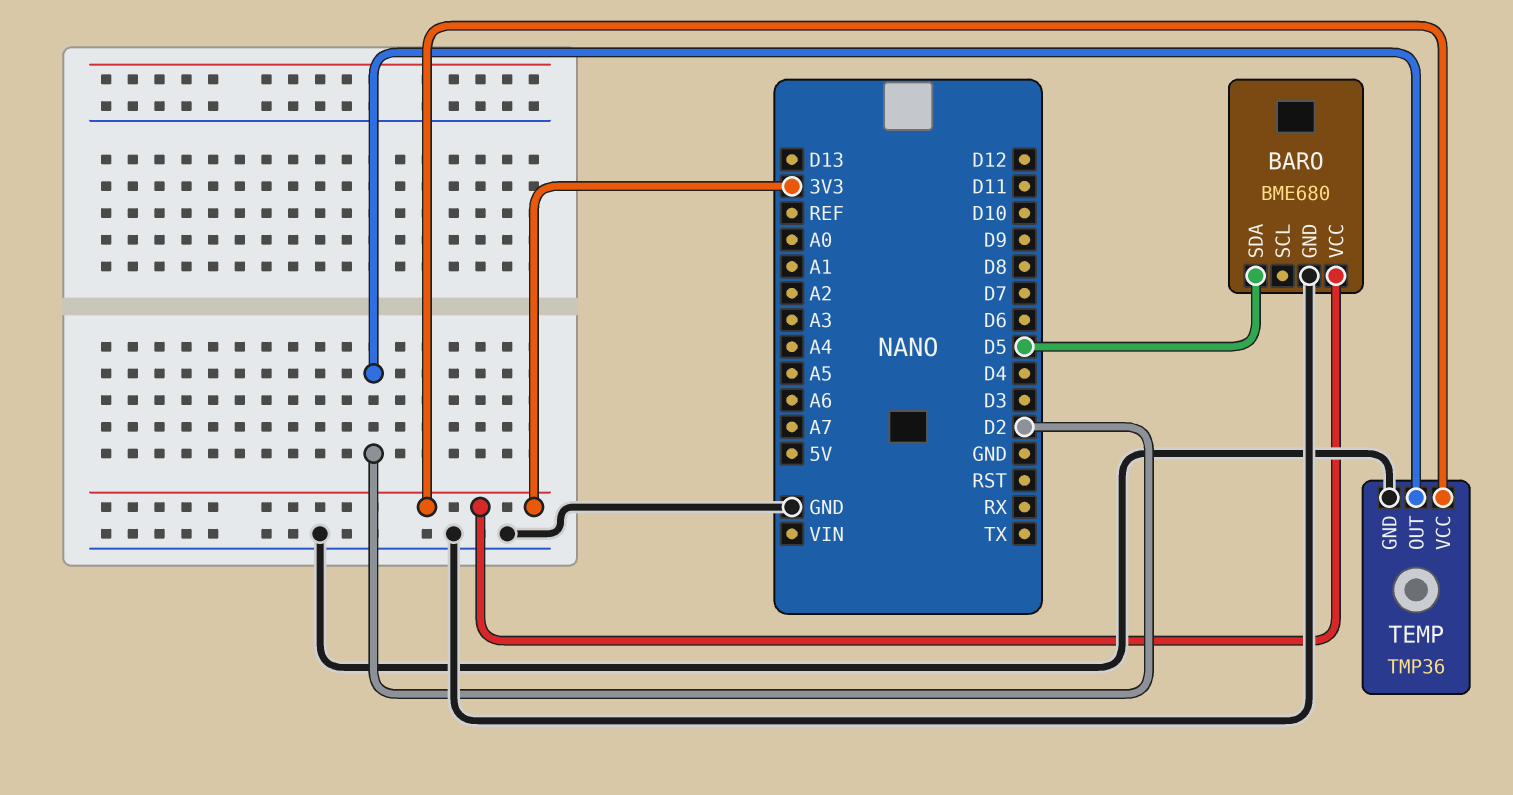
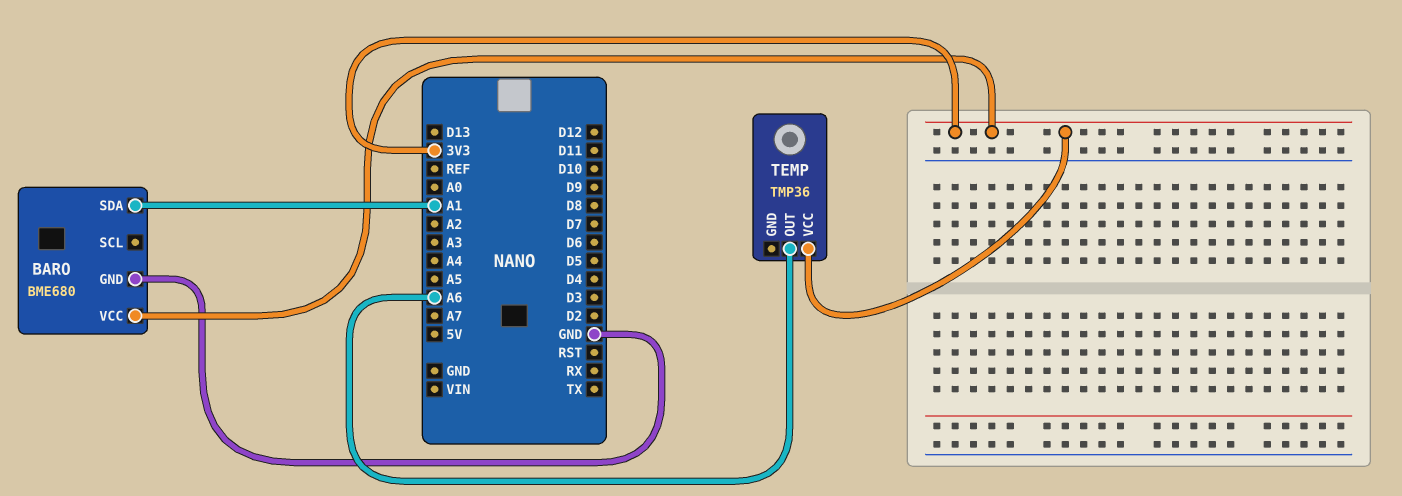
BARO pin SDA: D5 -> A1
TEMP pin GND: GND -> none
TEMP pin OUT: D2 -> A6

